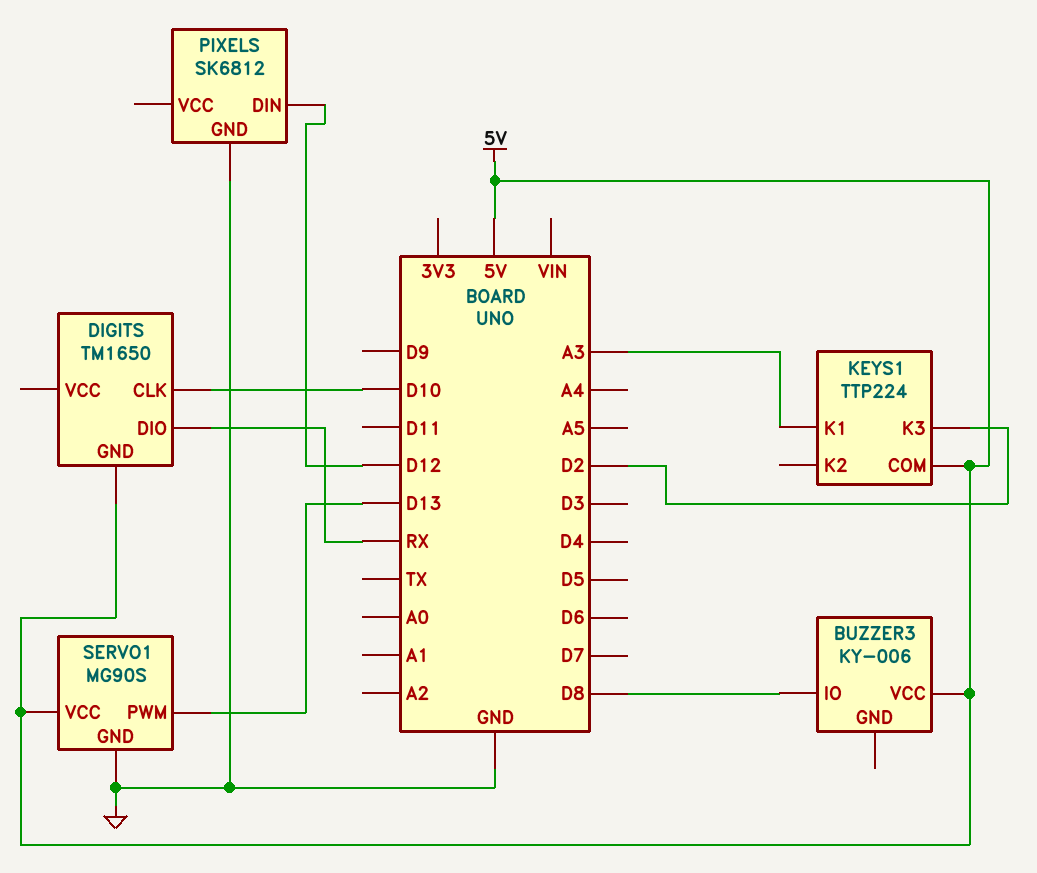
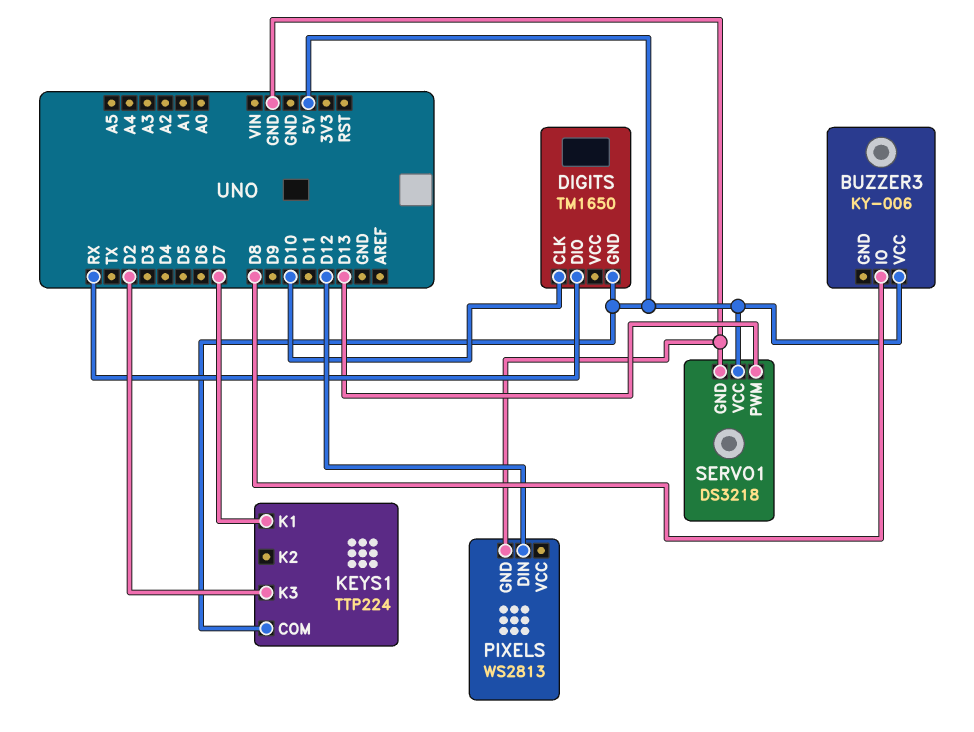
KEYS1 pin K1: A3 -> D7
PIXELS: SK6812 -> WS2813
SERVO1: MG90S -> DS3218

